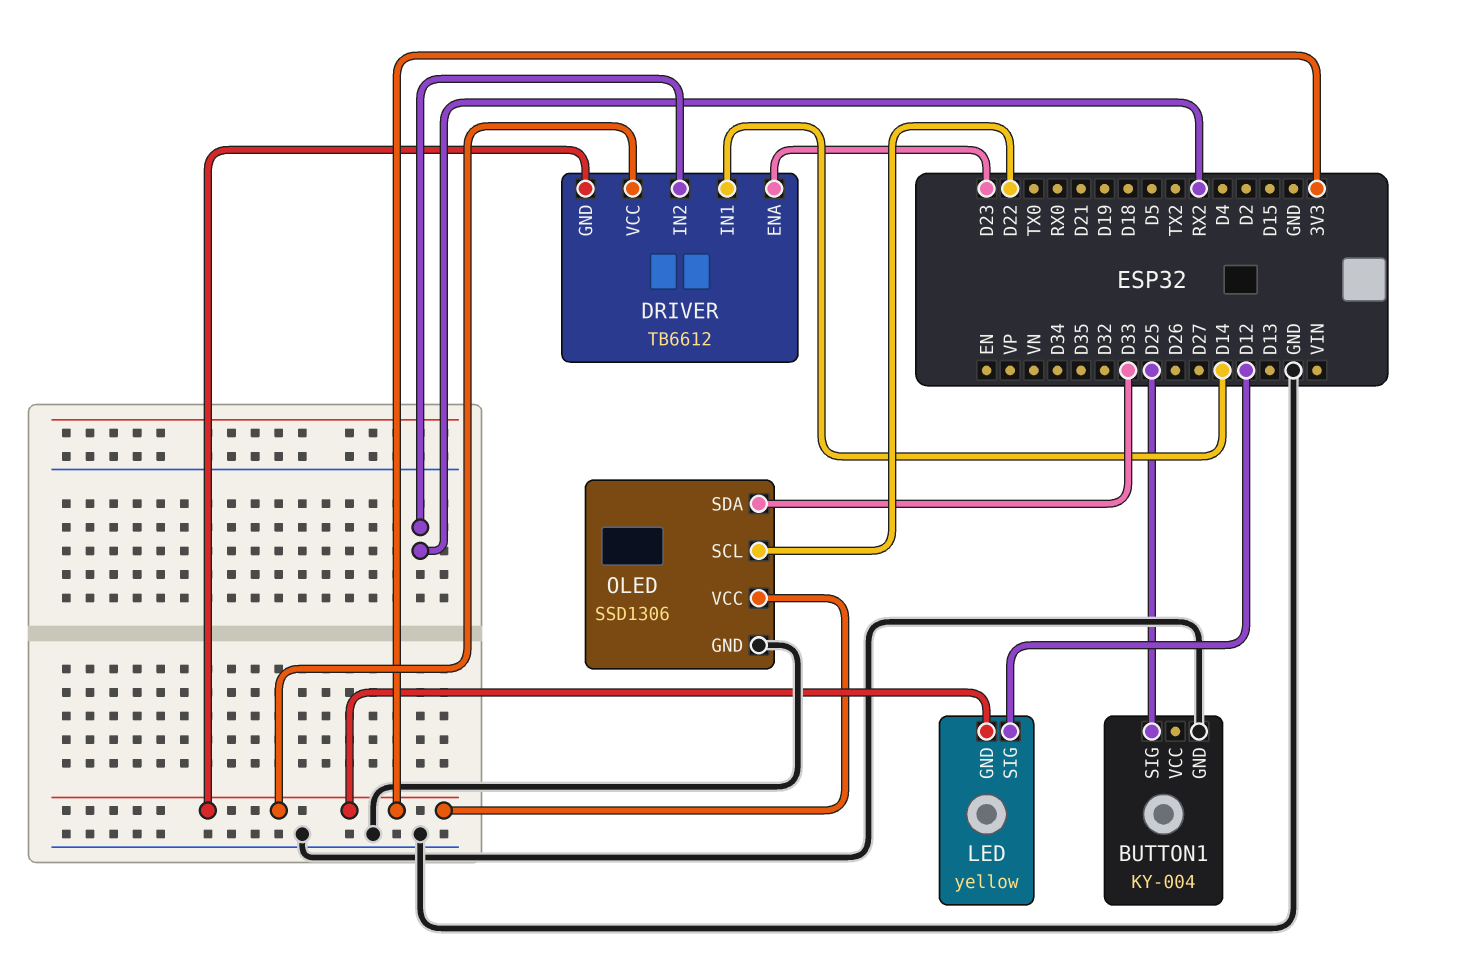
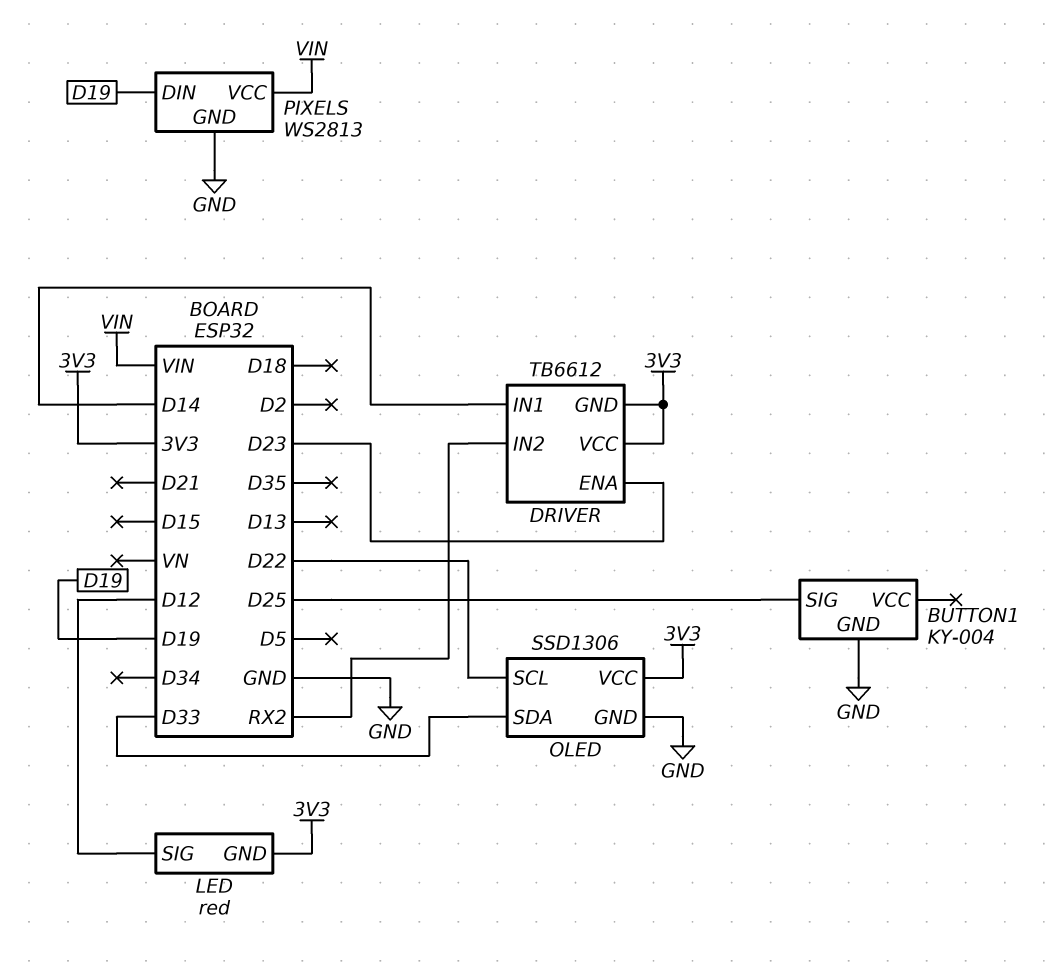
LED: yellow -> red
PIXELS: none -> WS2813
PIXELS pin DIN: none -> D19
PIXELS pin GND: none -> GND
PIXELS pin VCC: none -> VIN

